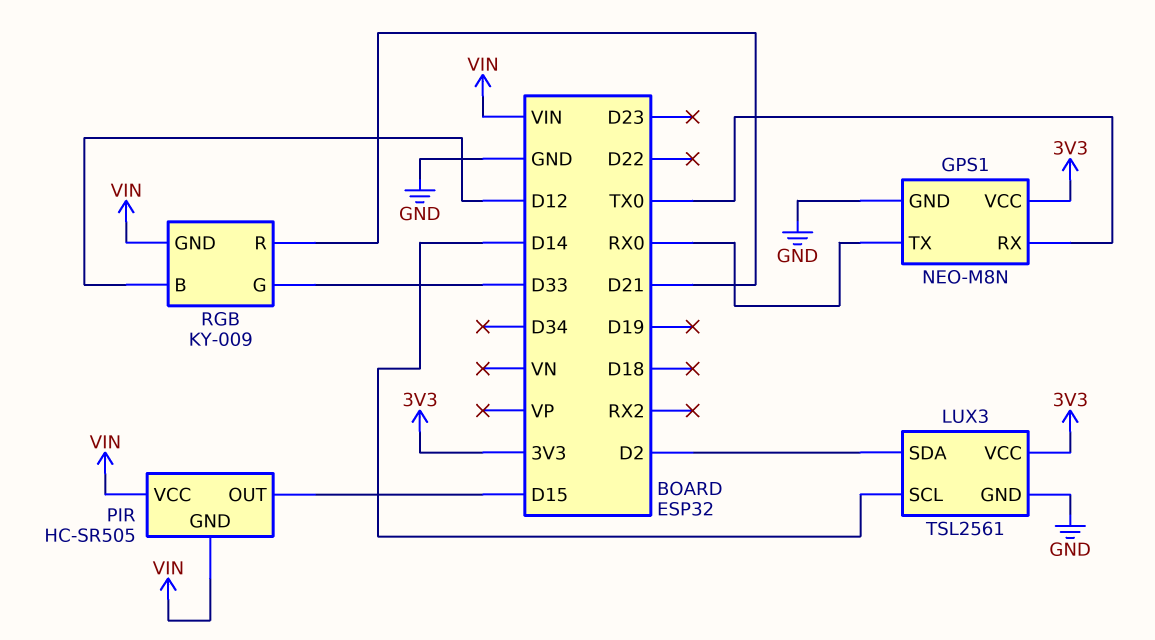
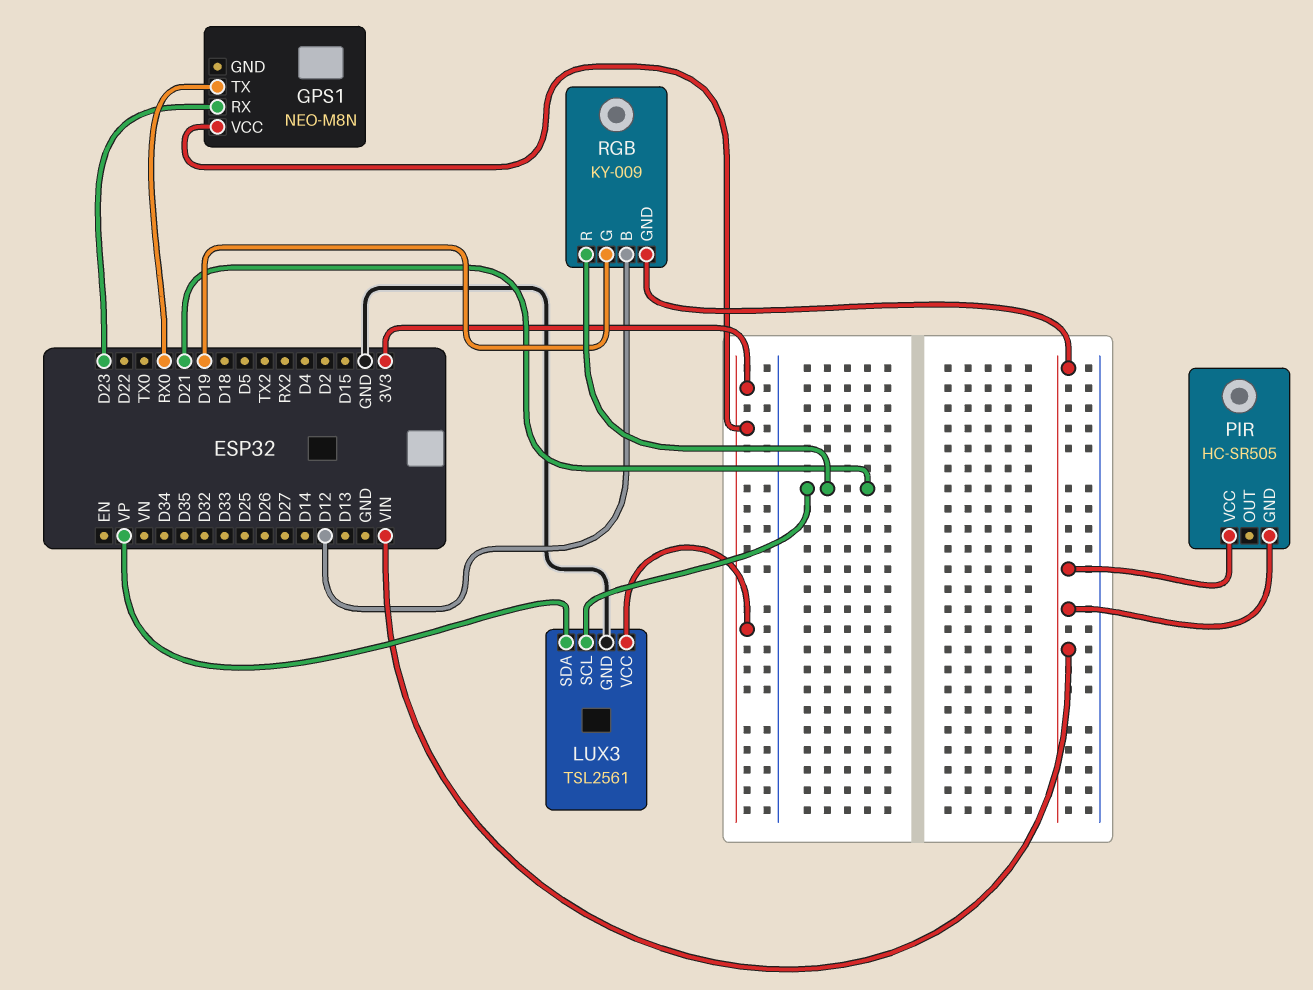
GPS1 pin GND: GND -> none
GPS1 pin RX: TX0 -> D23
LUX3 pin SCL: D14 -> D21
LUX3 pin SDA: D2 -> VP
PIR pin OUT: D15 -> none
RGB pin G: D33 -> D19

